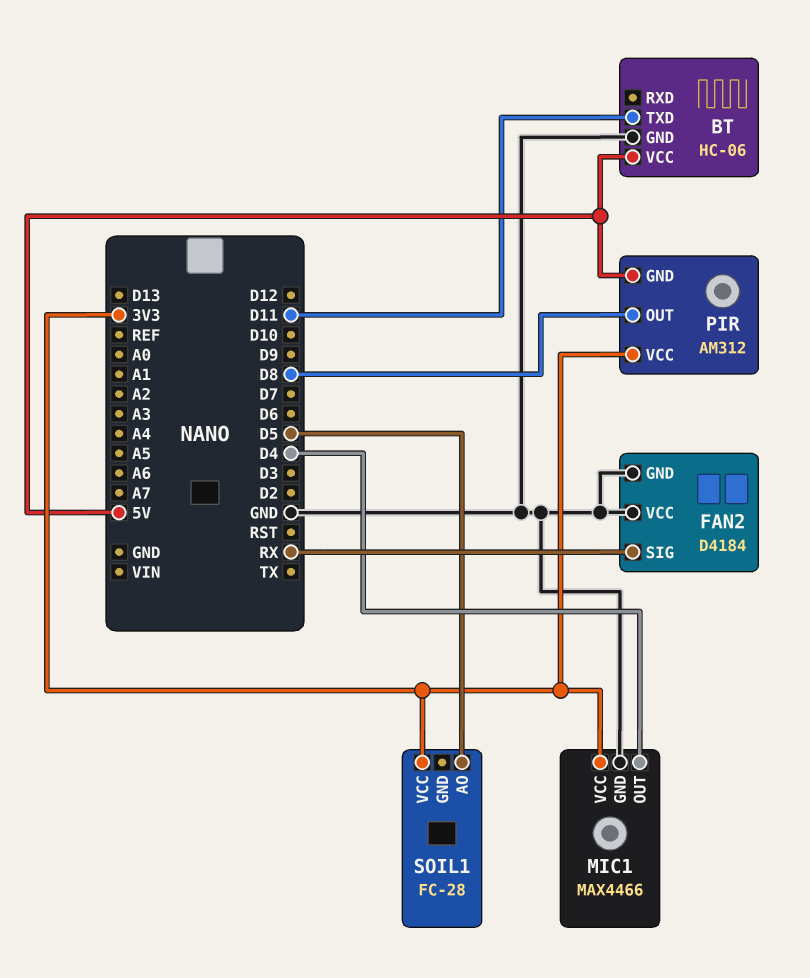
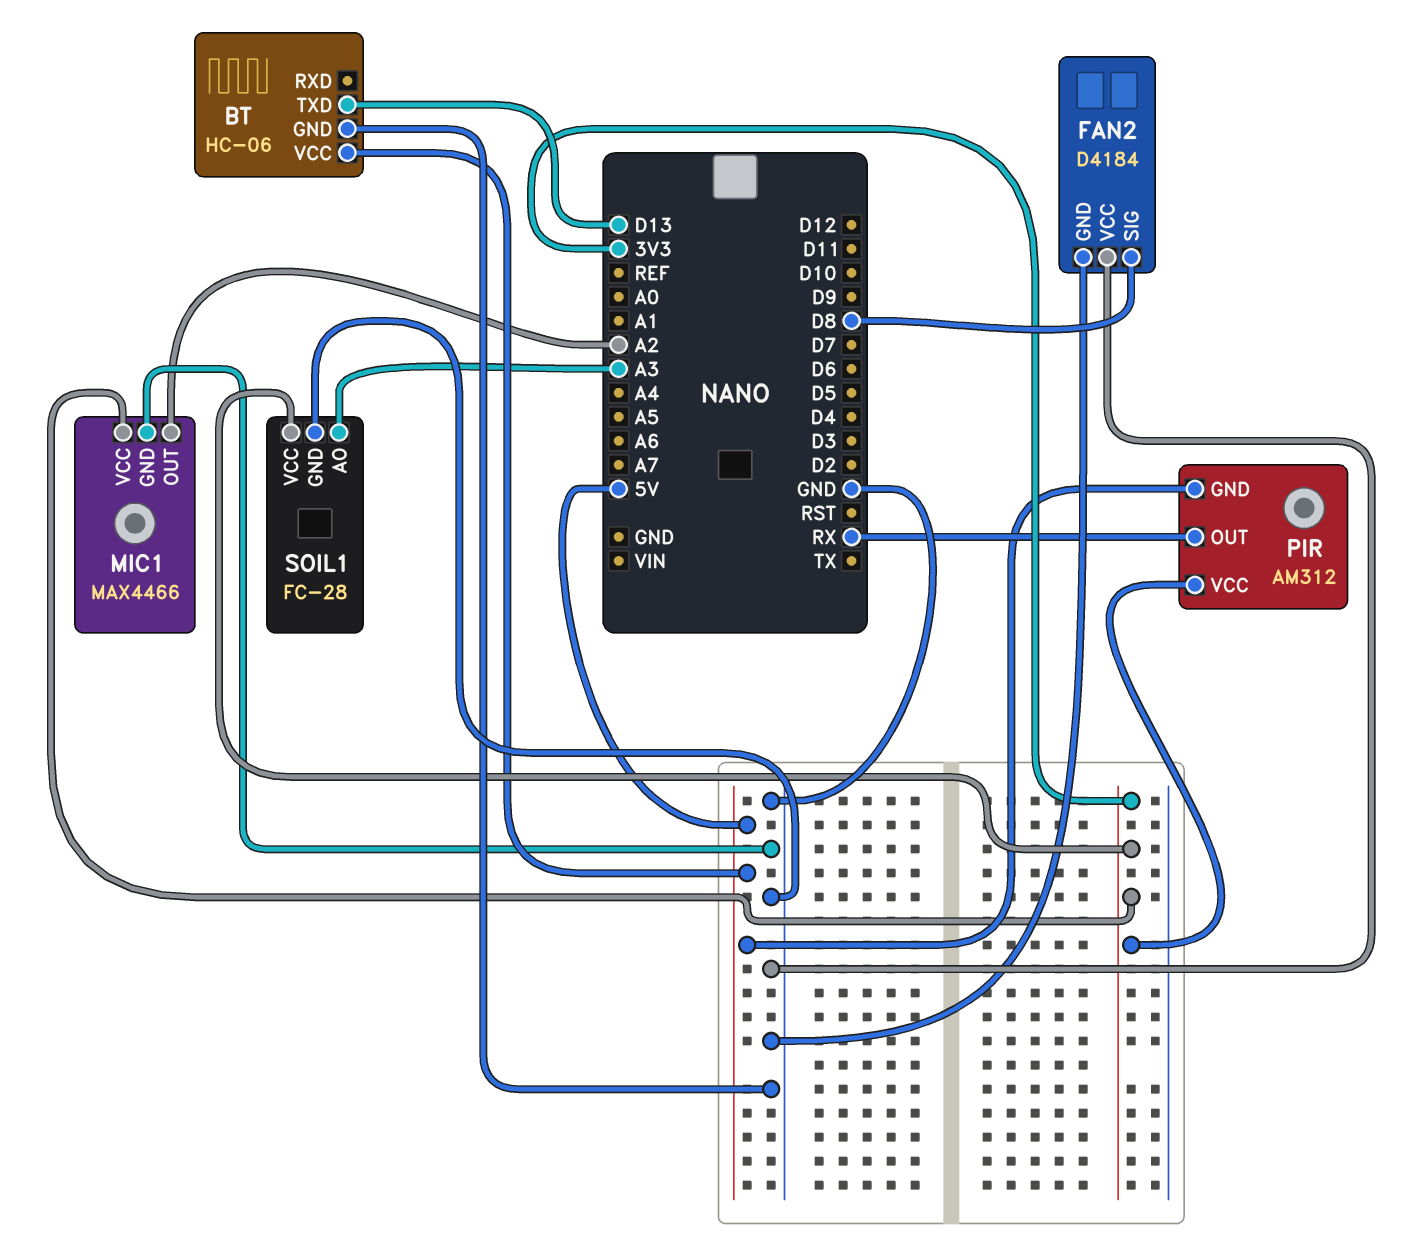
BT pin TXD: D11 -> D13
FAN2 pin SIG: RX -> D8
MIC1 pin OUT: D4 -> A2
PIR pin OUT: D8 -> RX
SOIL1 pin AO: D5 -> A3
SOIL1 pin GND: none -> GND

